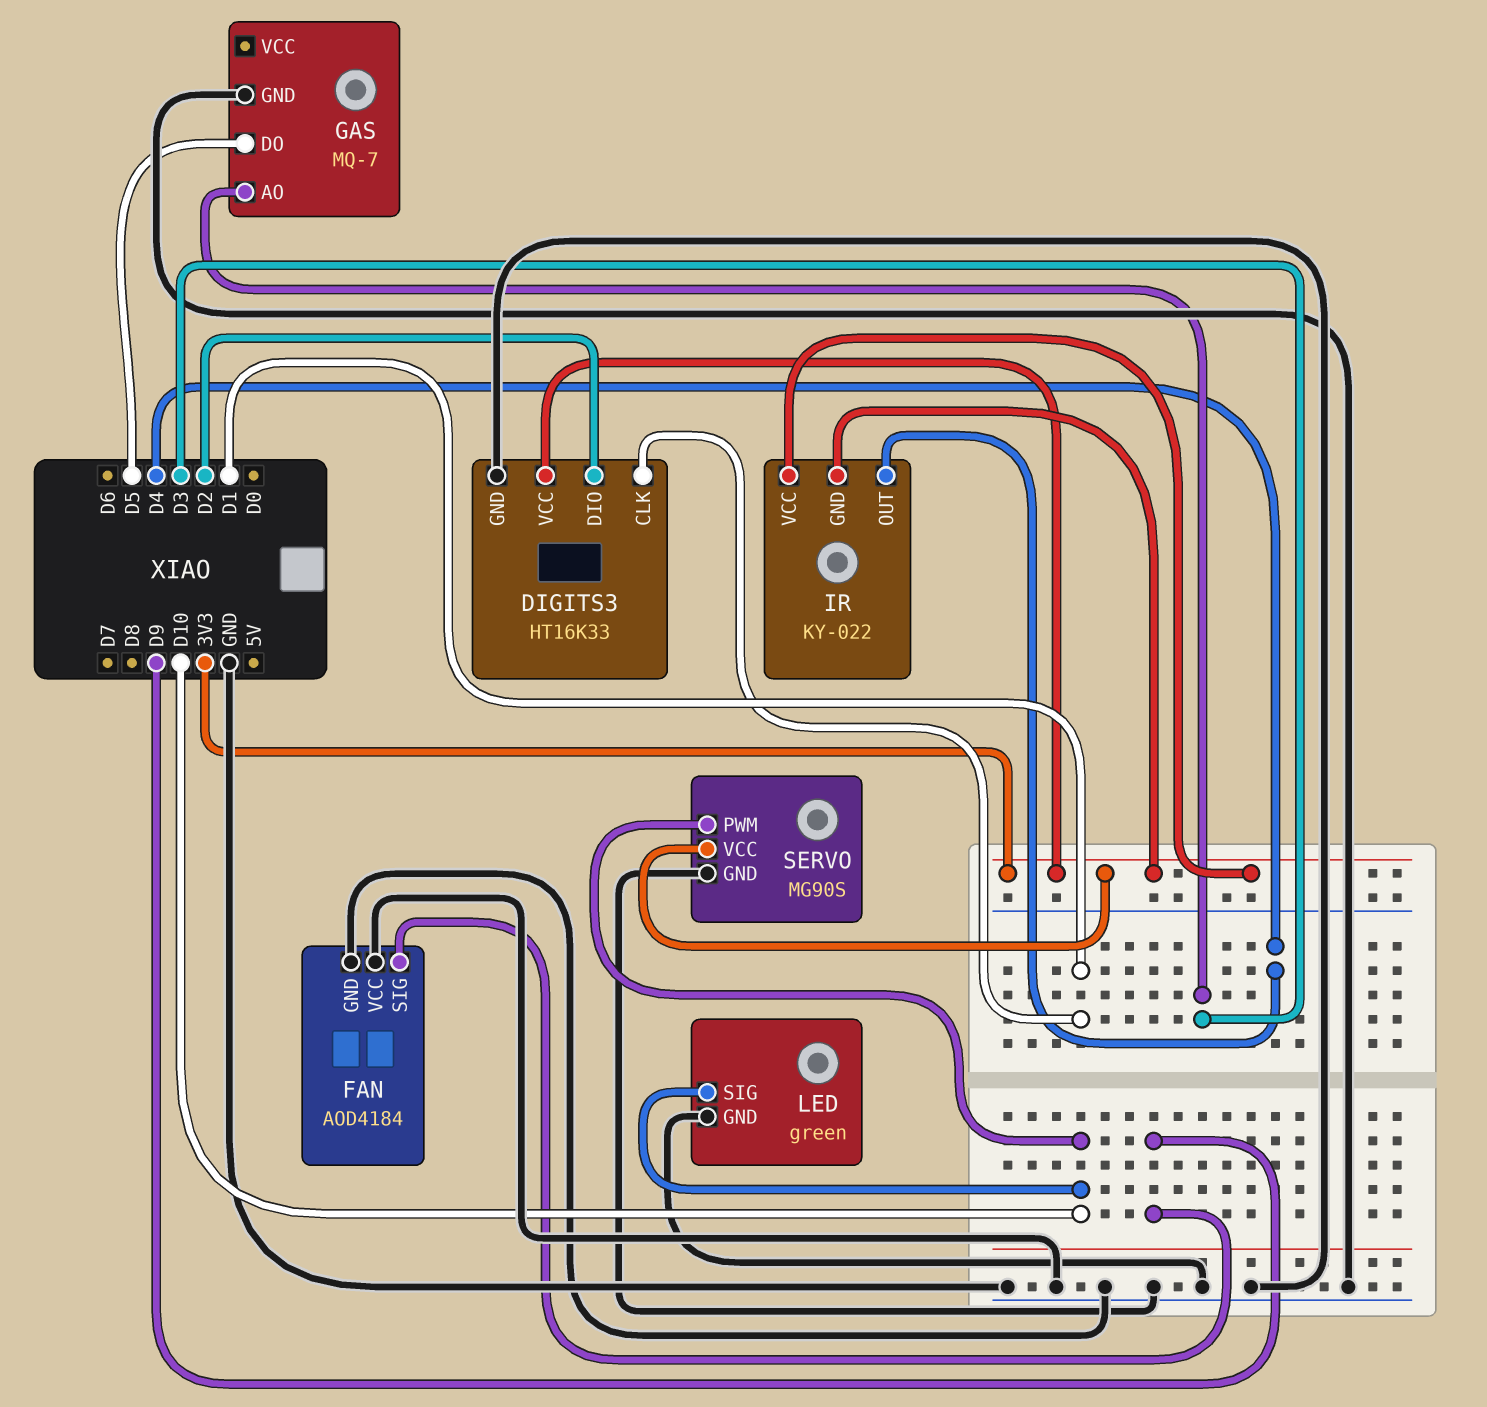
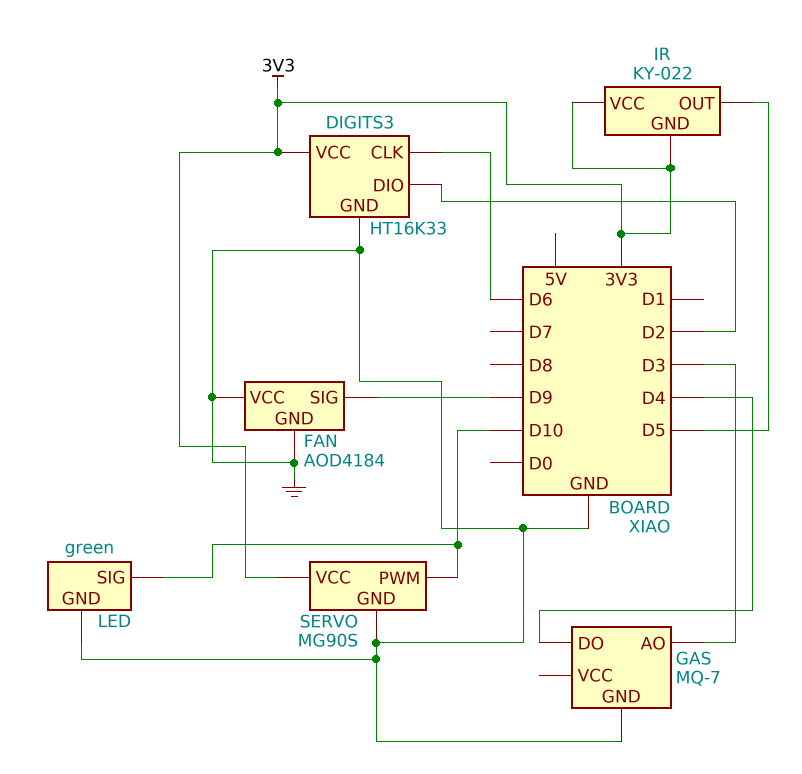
DIGITS3 pin CLK: D1 -> D6
GAS pin DO: D5 -> D4
IR pin OUT: D4 -> D5

